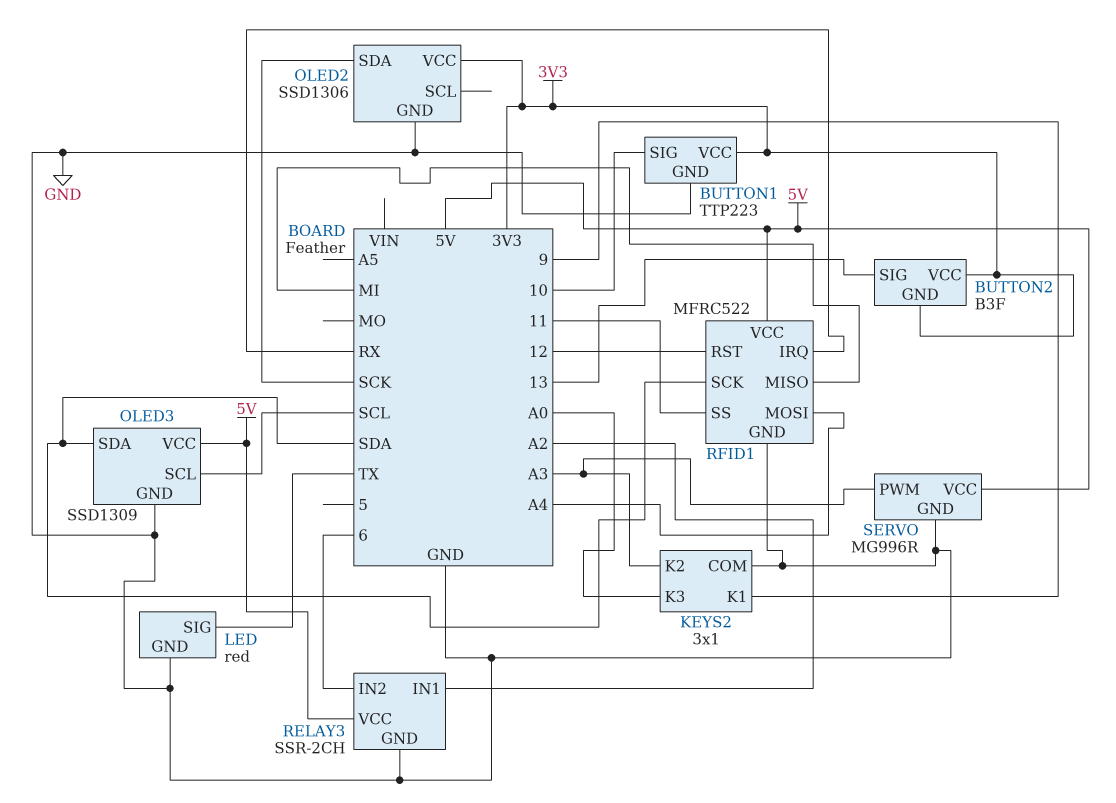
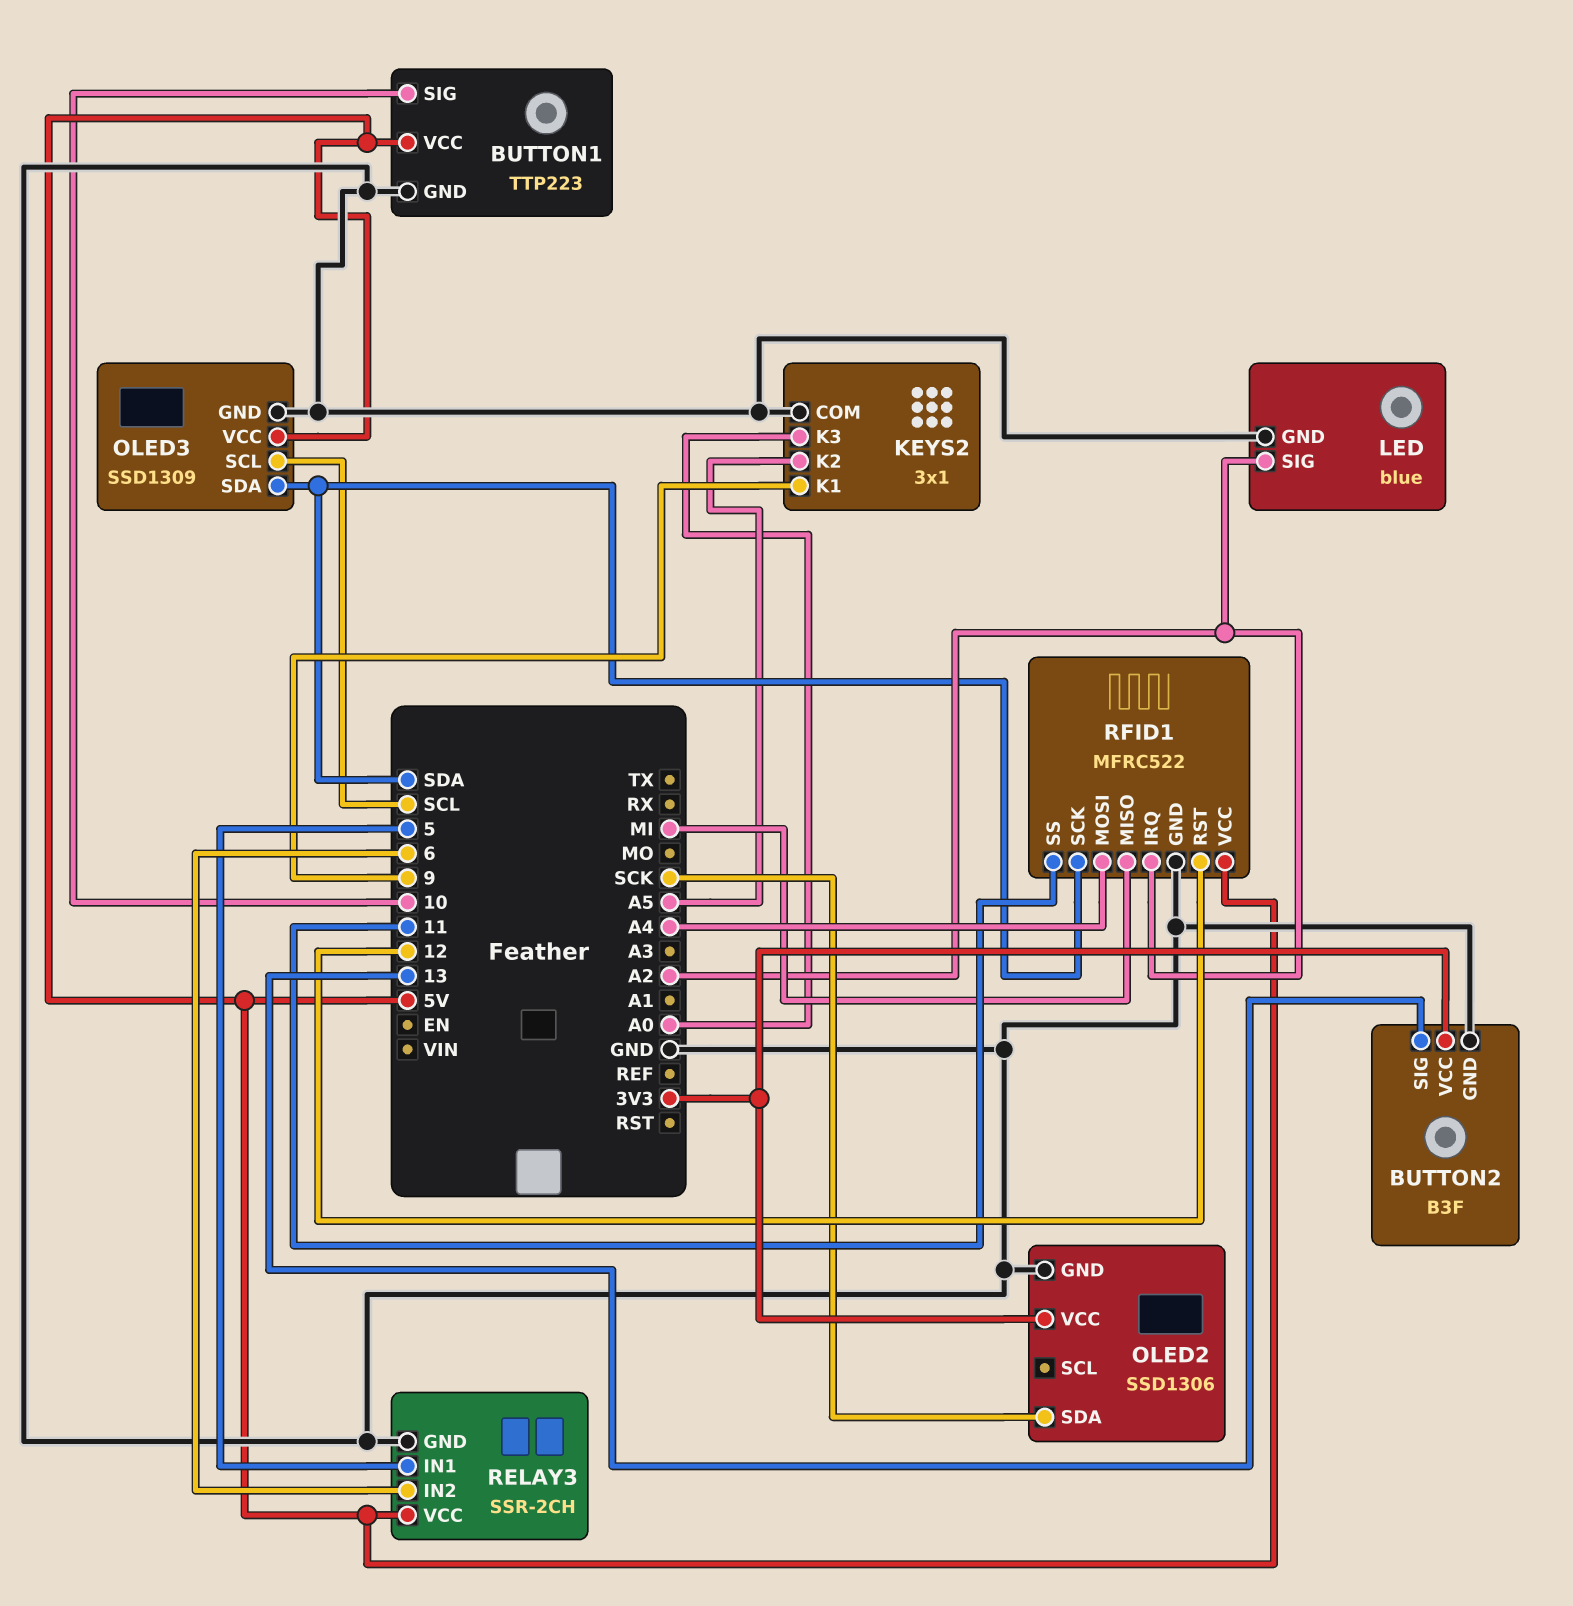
BUTTON1 pin VCC: 3V3 -> 5V
BUTTON2 pin GND: 3V3 -> GND
KEYS2 pin K2: A3 -> A5
LED: red -> blue
LED pin SIG: TX -> A2
RELAY3 pin IN1: A2 -> 5
RFID1 pin IRQ: RX -> A2
SERVO: MG996R -> none
SERVO pin GND: GND -> none
SERVO pin PWM: A3 -> none
SERVO pin VCC: 5V -> none

